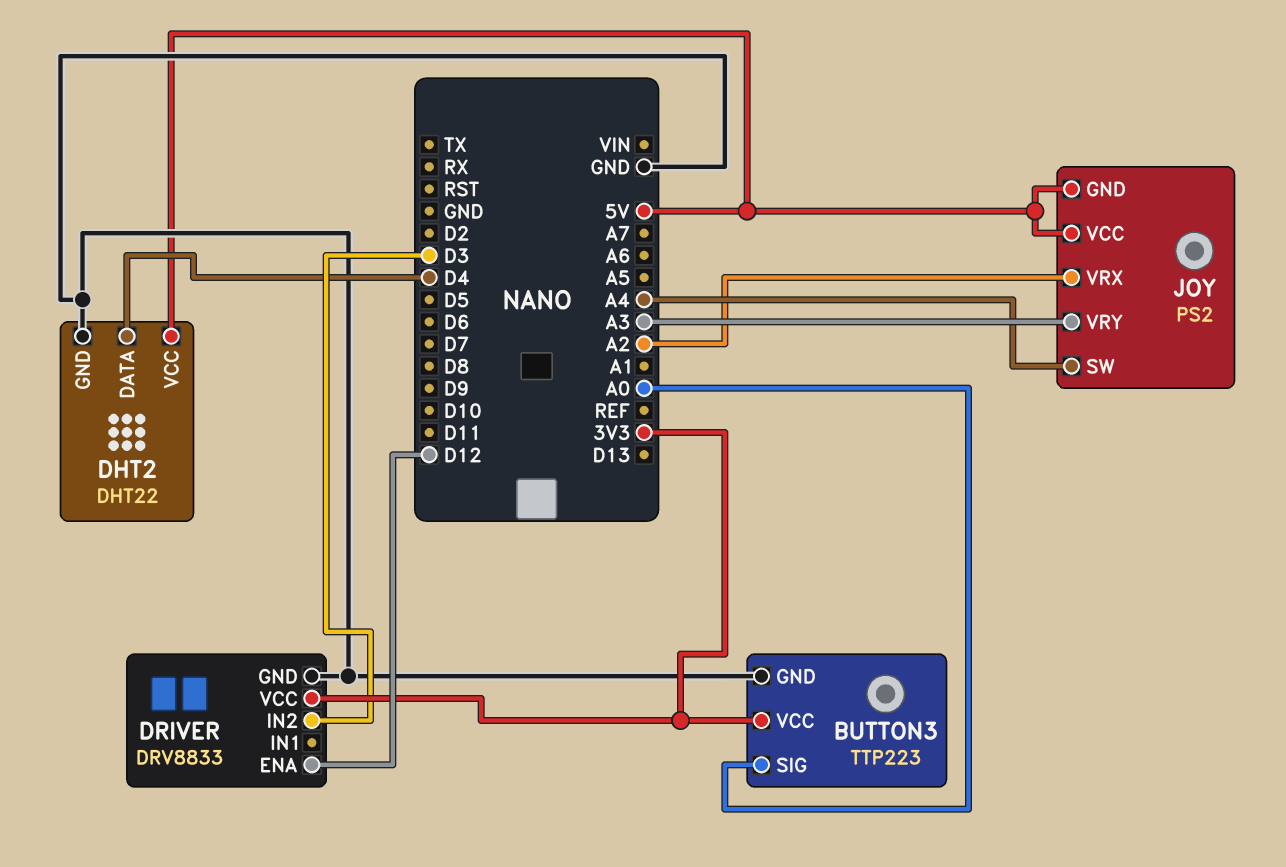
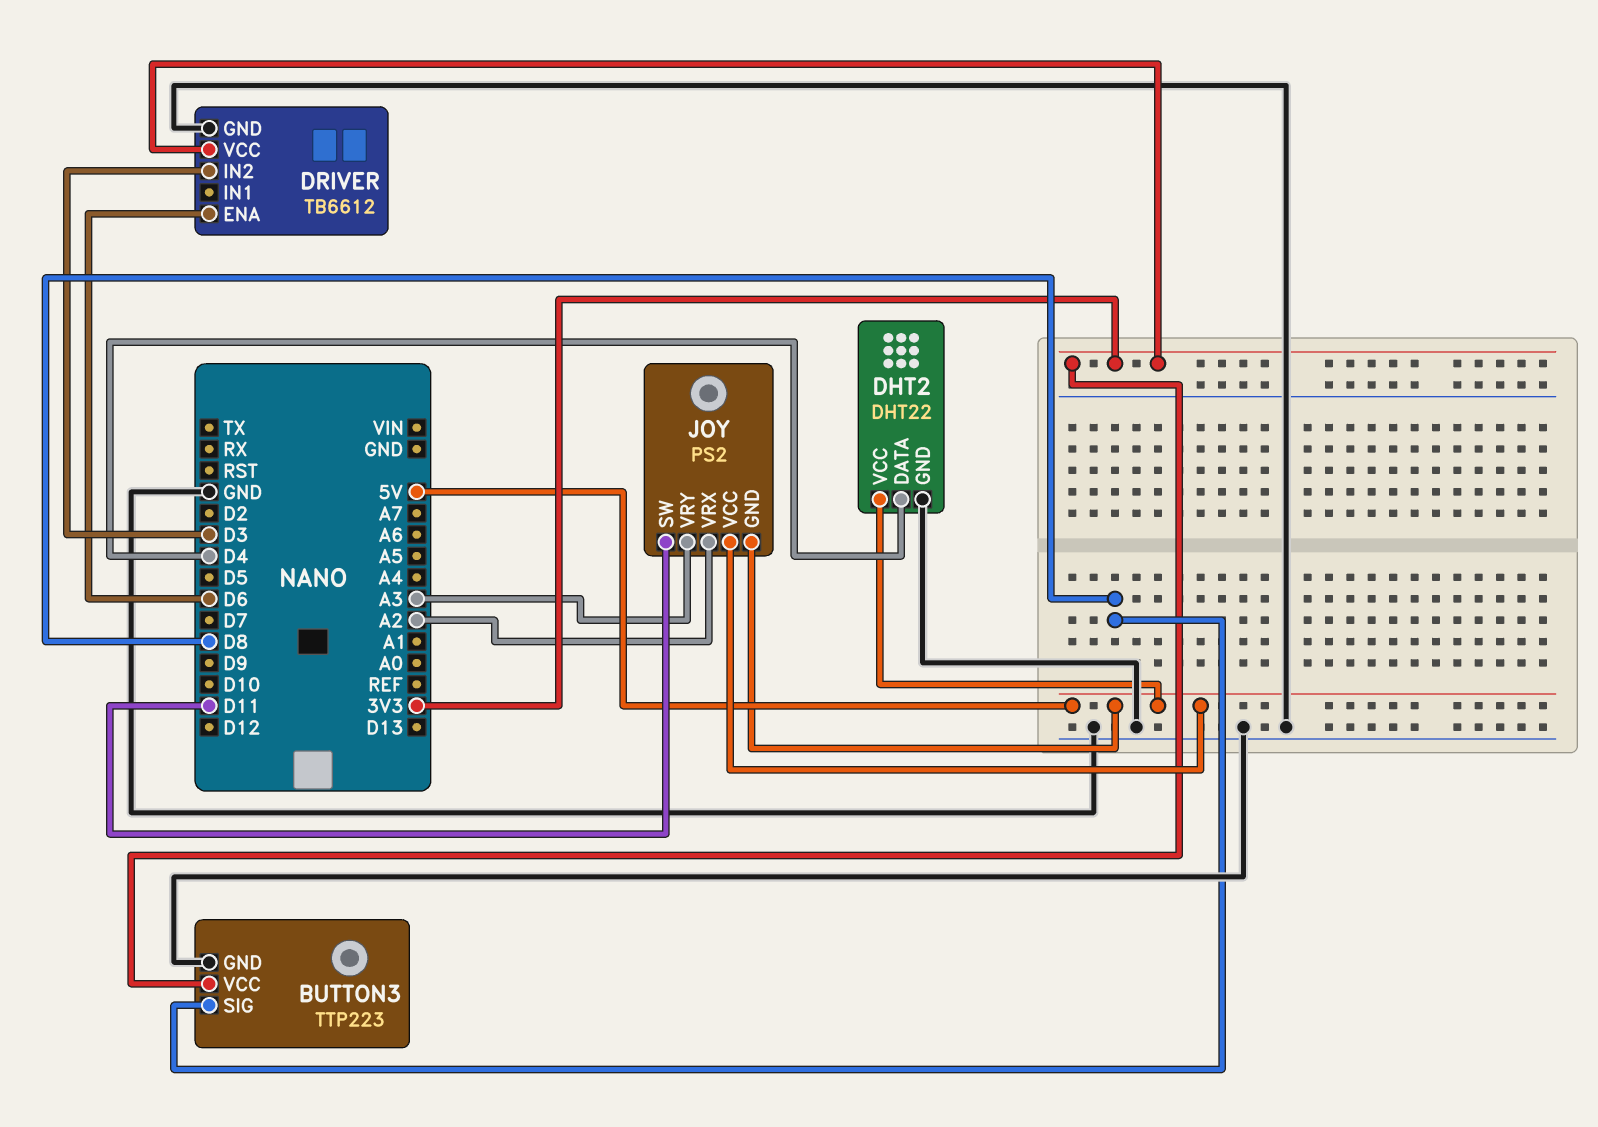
BUTTON3 pin SIG: A0 -> D8
DRIVER: DRV8833 -> TB6612
DRIVER pin ENA: D12 -> D6
JOY pin SW: A4 -> D11

